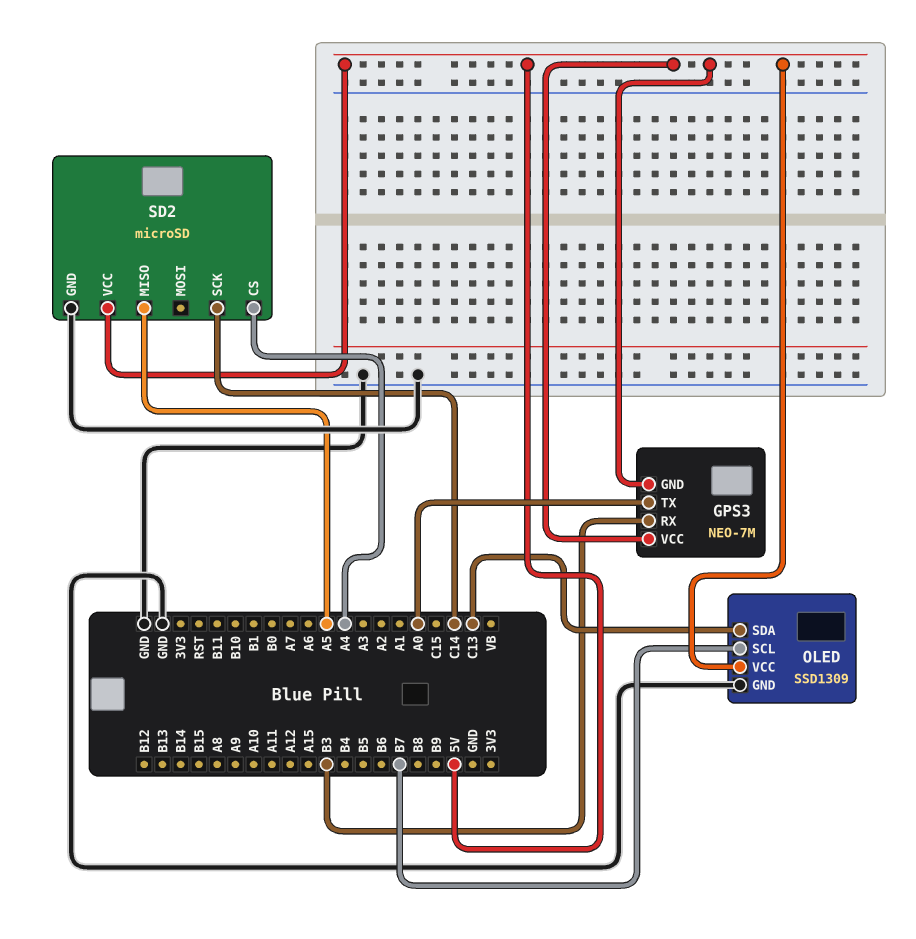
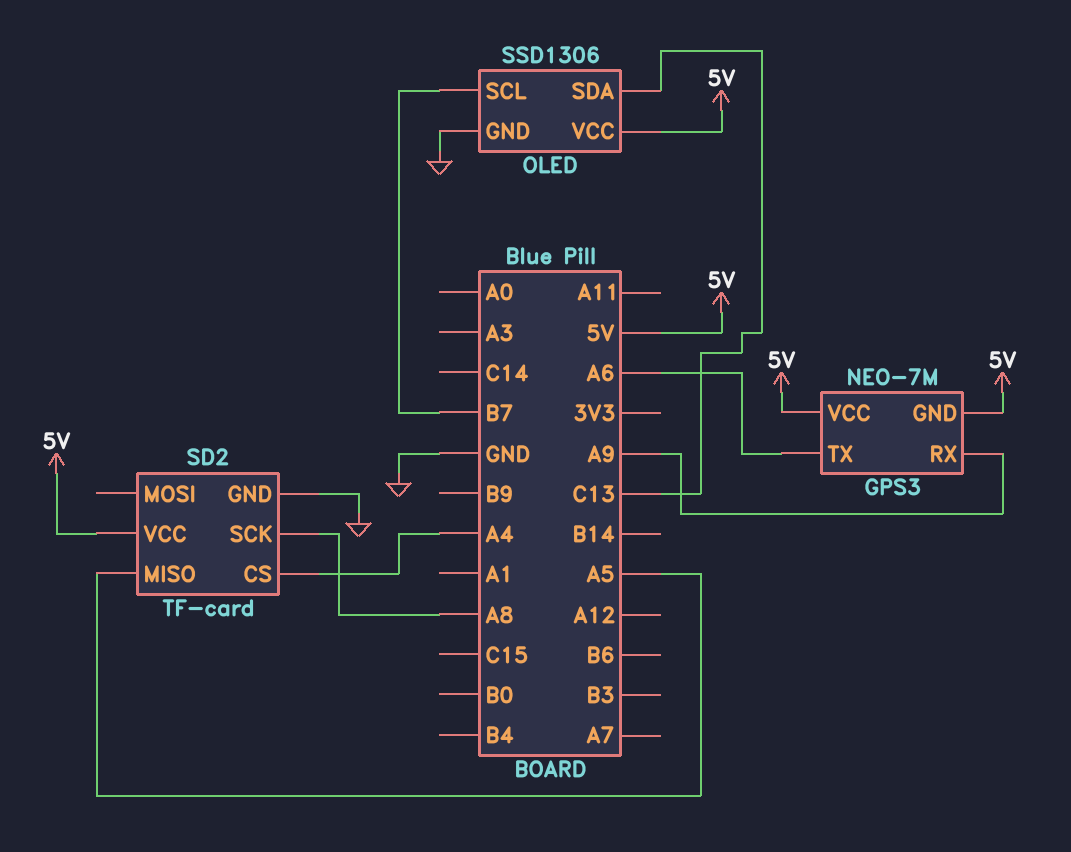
GPS3 pin RX: B3 -> A9
GPS3 pin TX: A0 -> A6
OLED: SSD1309 -> SSD1306
SD2: microSD -> TF-card
SD2 pin SCK: C14 -> A8

